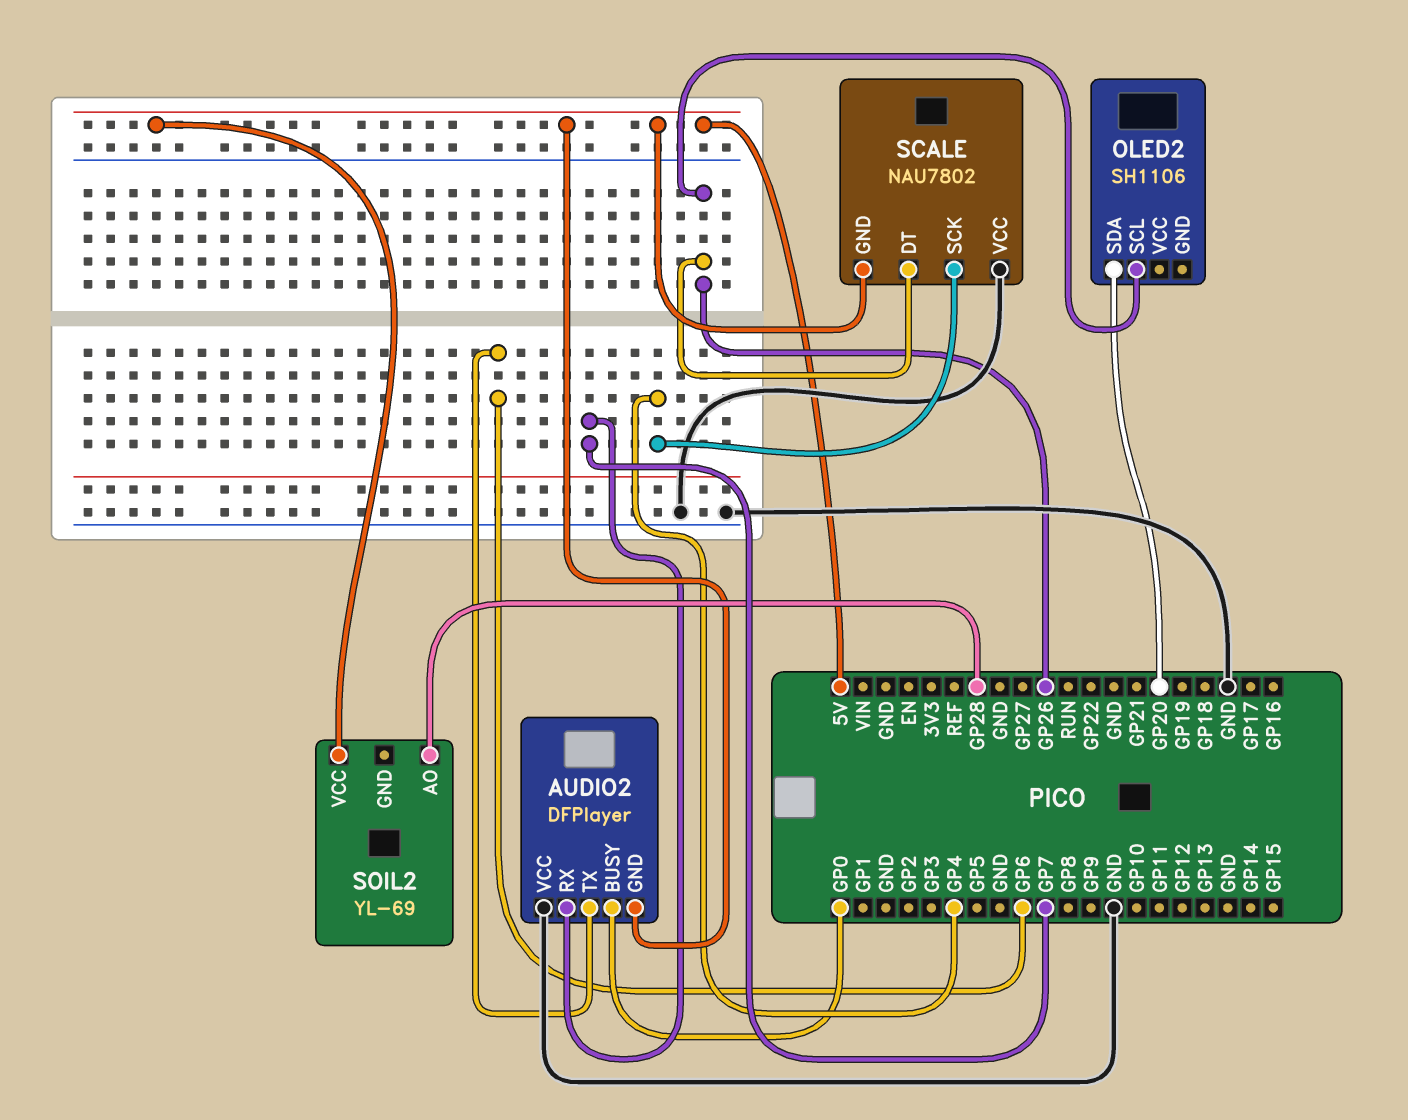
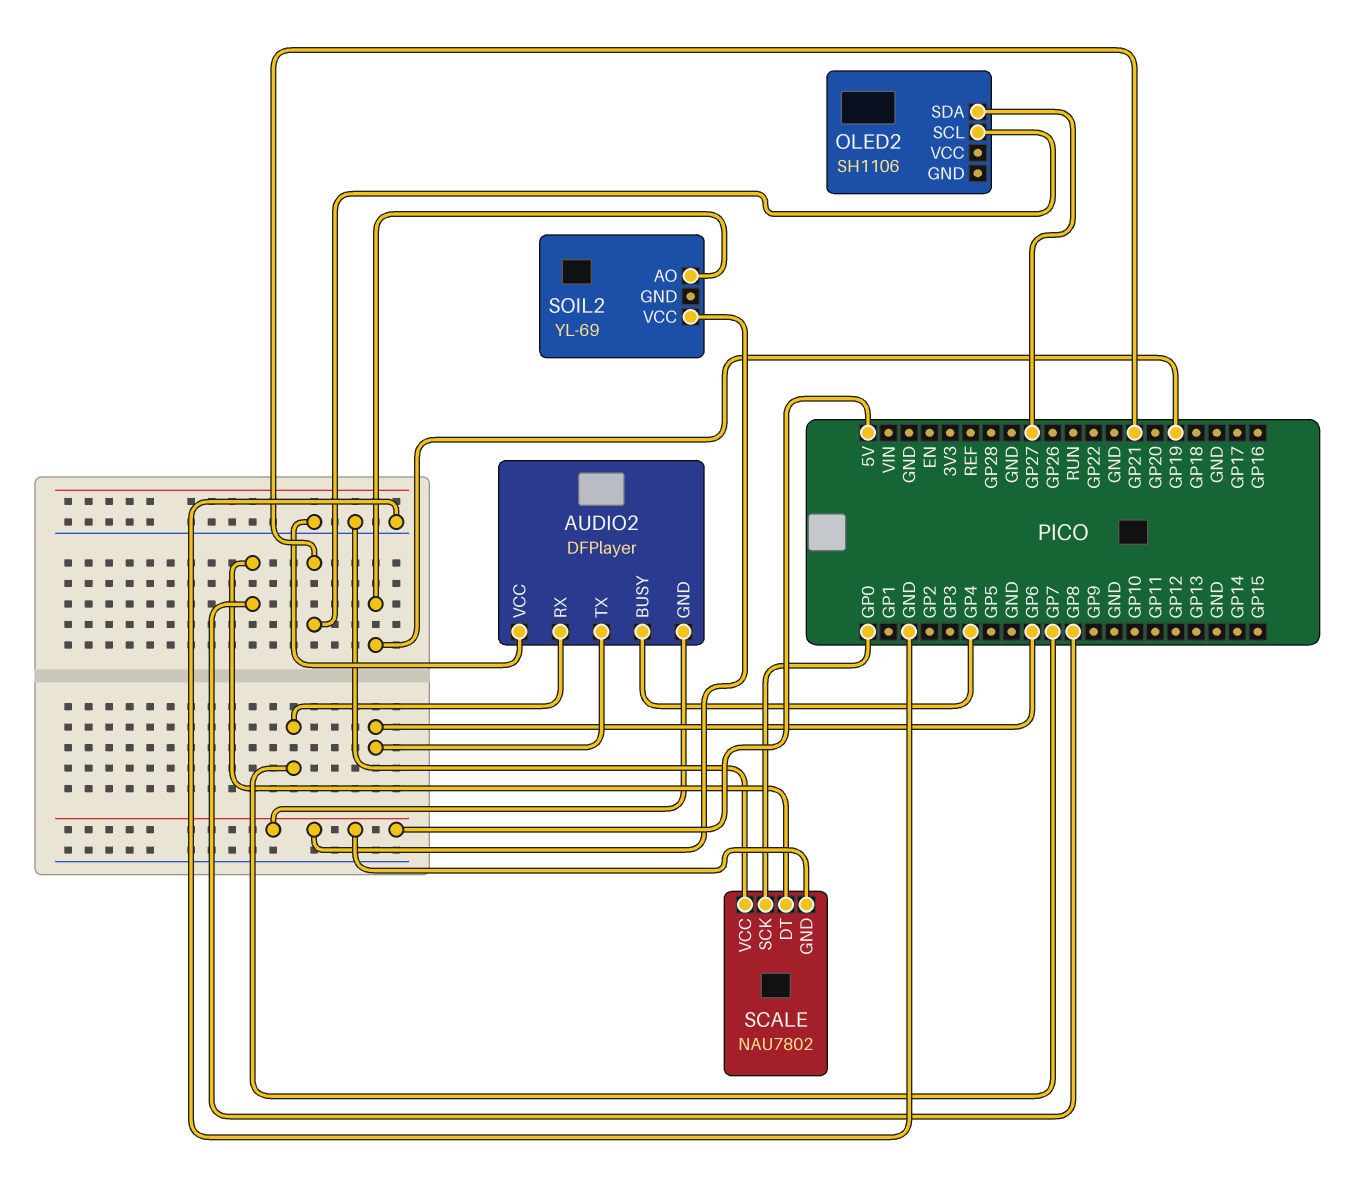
AUDIO2 pin BUSY: GP0 -> GP4
OLED2 pin SCL: GP26 -> GP21
OLED2 pin SDA: GP20 -> GP27
SCALE pin DT: GP26 -> GP8
SCALE pin SCK: GP4 -> GP0
SOIL2 pin AO: GP28 -> GP19

